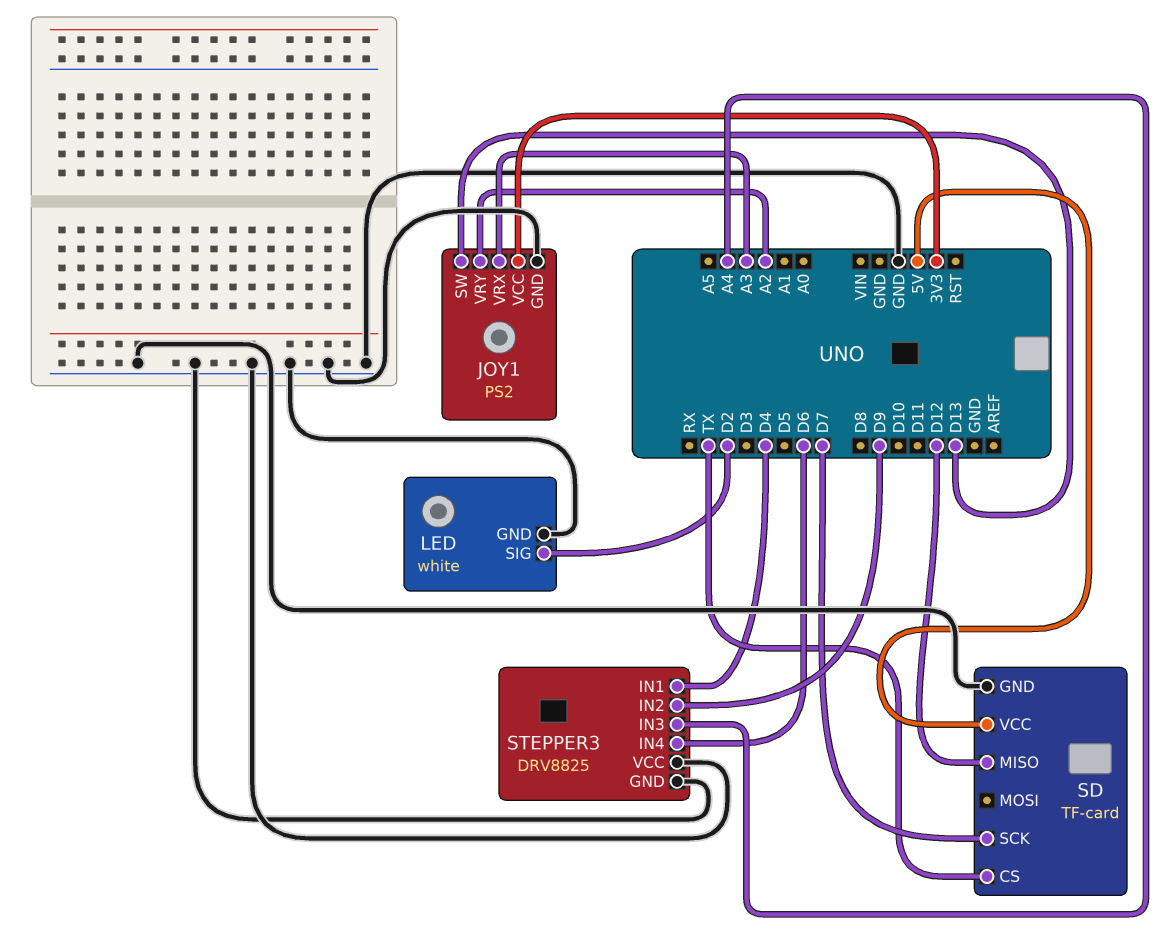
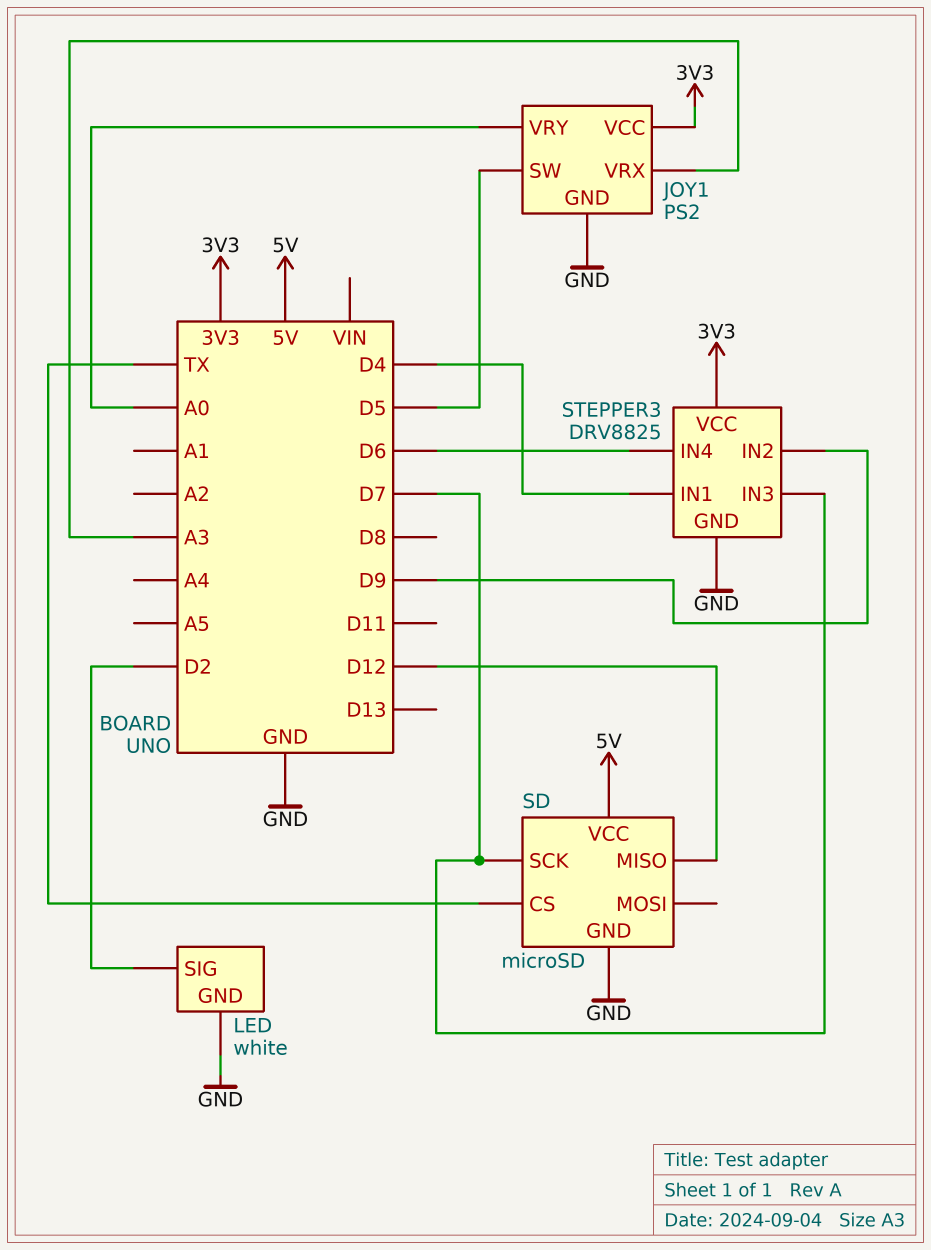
JOY1 pin SW: D13 -> D5
JOY1 pin VRY: A2 -> A0
SD: TF-card -> microSD
STEPPER3 pin IN3: A4 -> D7
STEPPER3 pin VCC: GND -> 3V3

